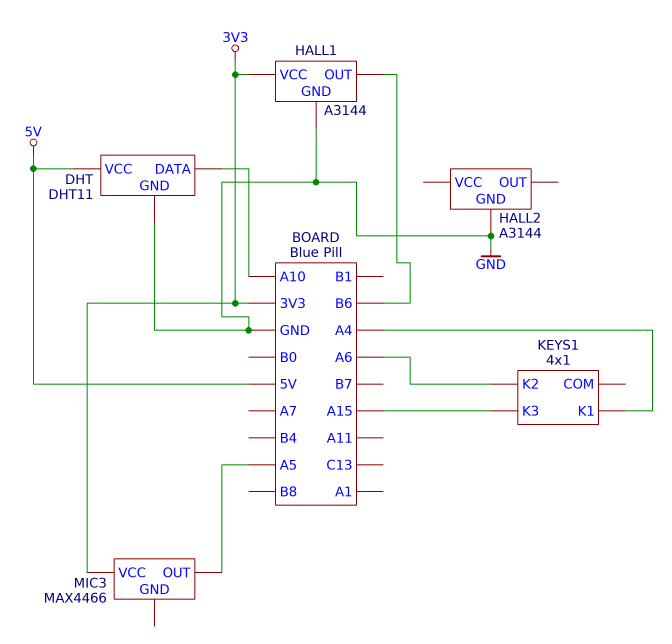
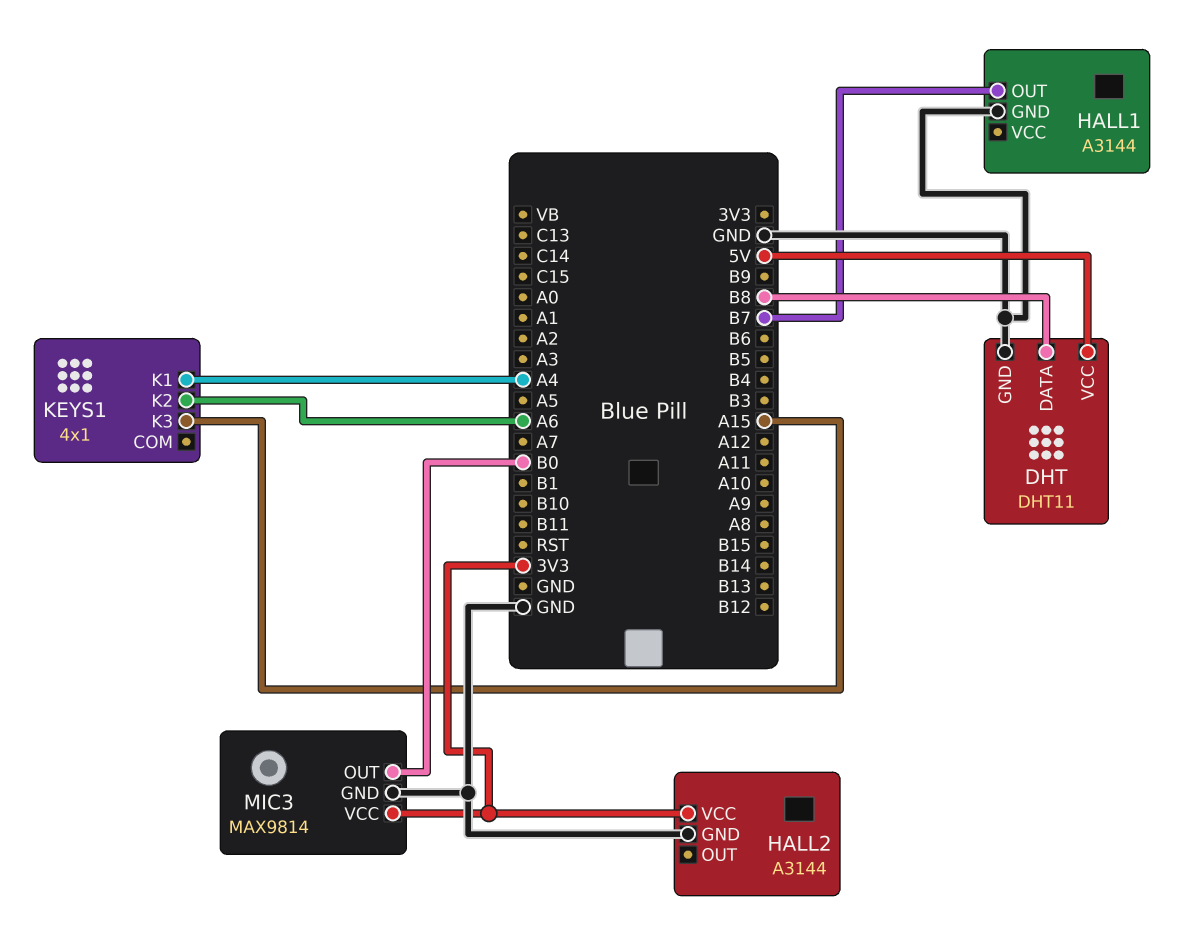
DHT pin DATA: A10 -> B8
HALL1 pin OUT: B6 -> B7
HALL1 pin VCC: 3V3 -> none
HALL2 pin VCC: none -> 3V3
MIC3: MAX4466 -> MAX9814
MIC3 pin GND: none -> GND
MIC3 pin OUT: A5 -> B0

